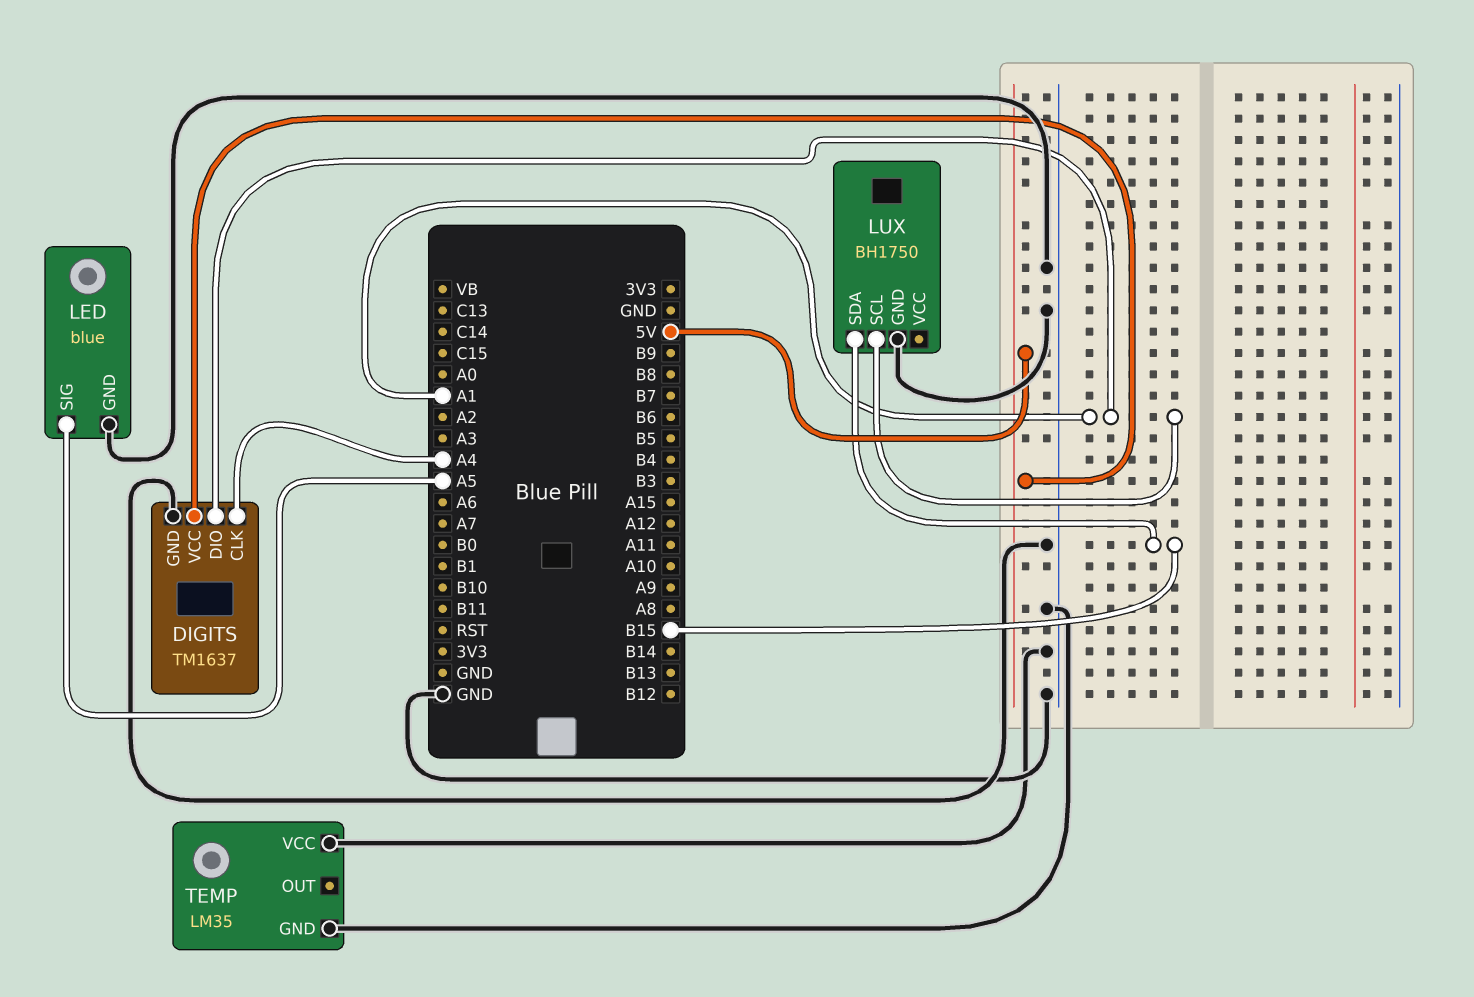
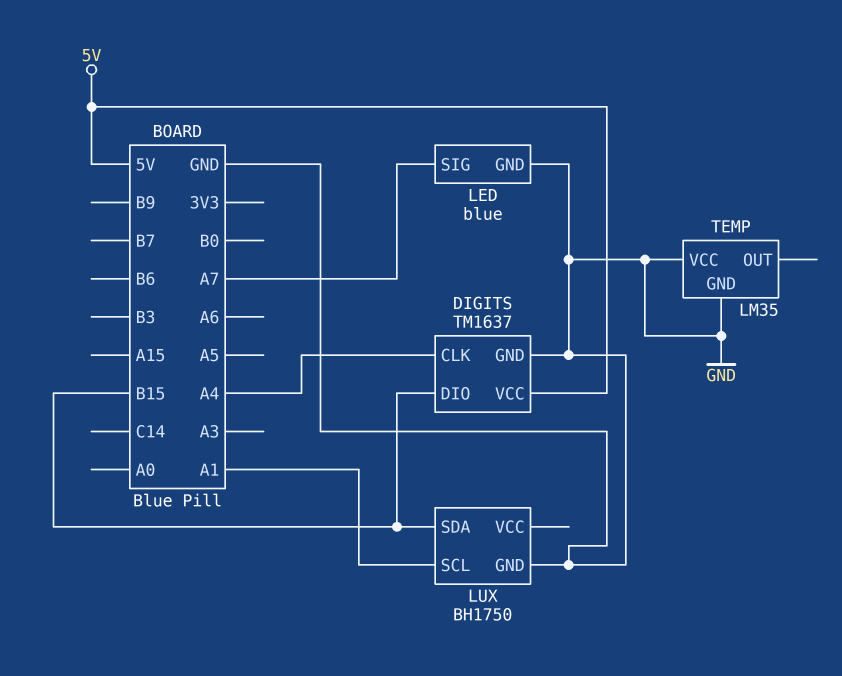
DIGITS pin DIO: A1 -> B15
LED pin SIG: A5 -> A7

